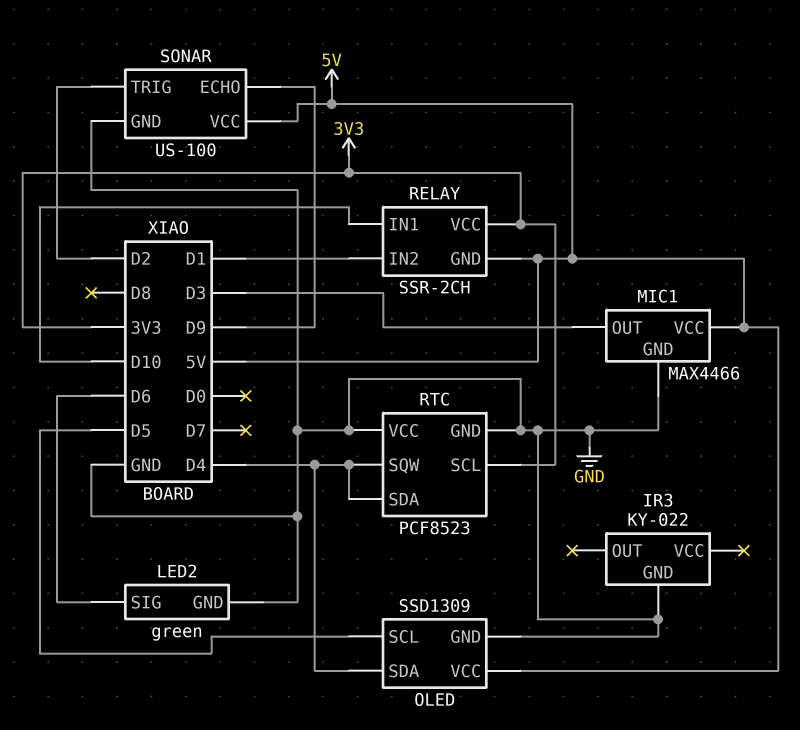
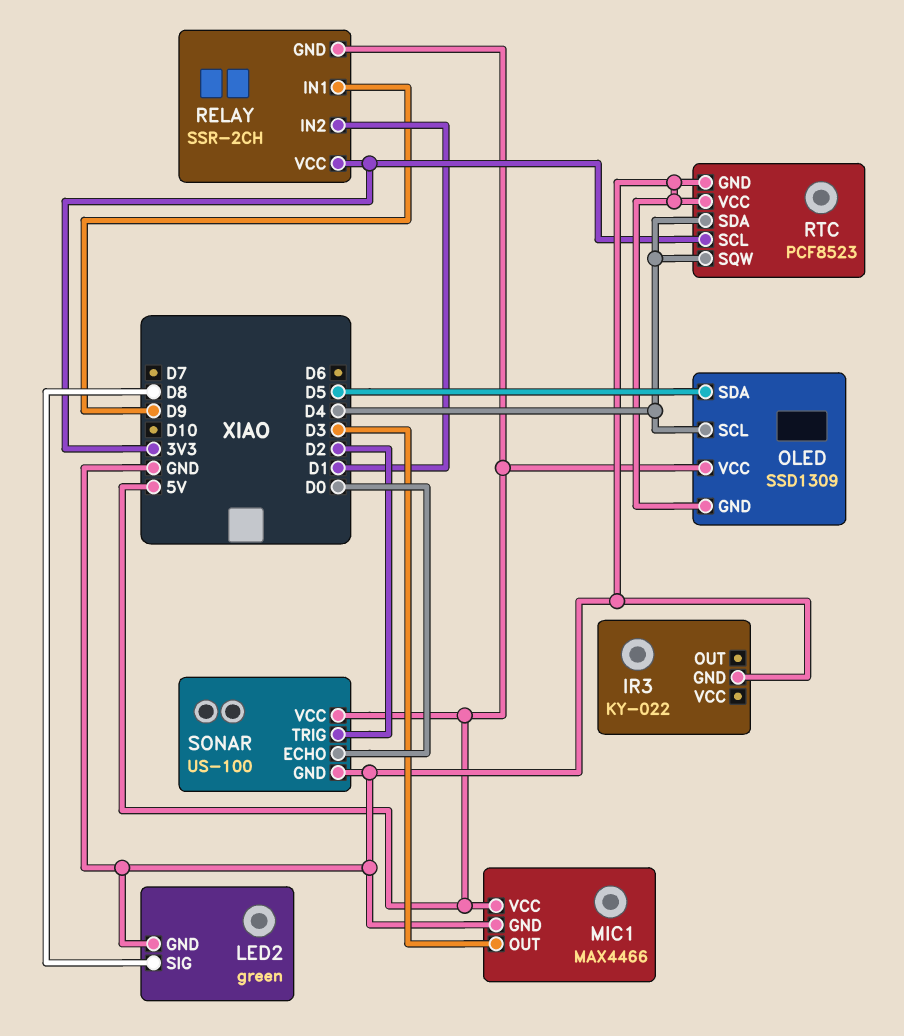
LED2 pin SIG: D6 -> D8
OLED pin SCL: D5 -> D4
OLED pin SDA: D4 -> D5
RELAY pin IN1: D10 -> D9
SONAR pin ECHO: D9 -> D0

